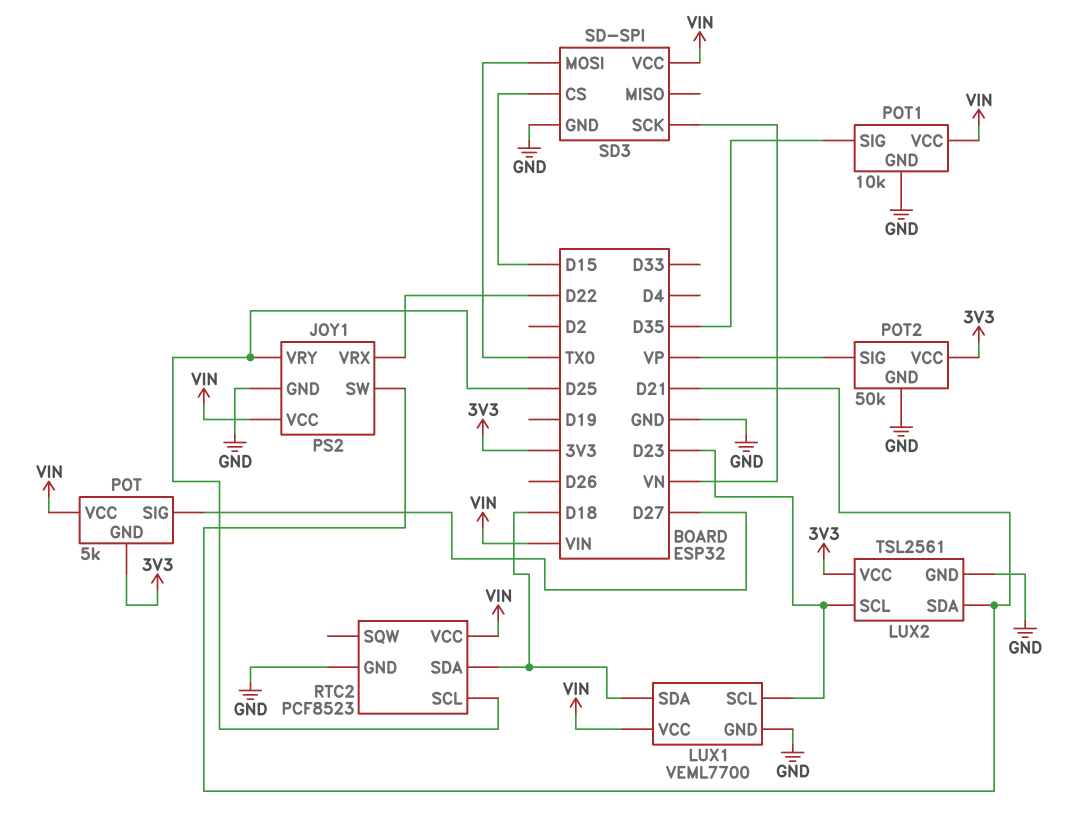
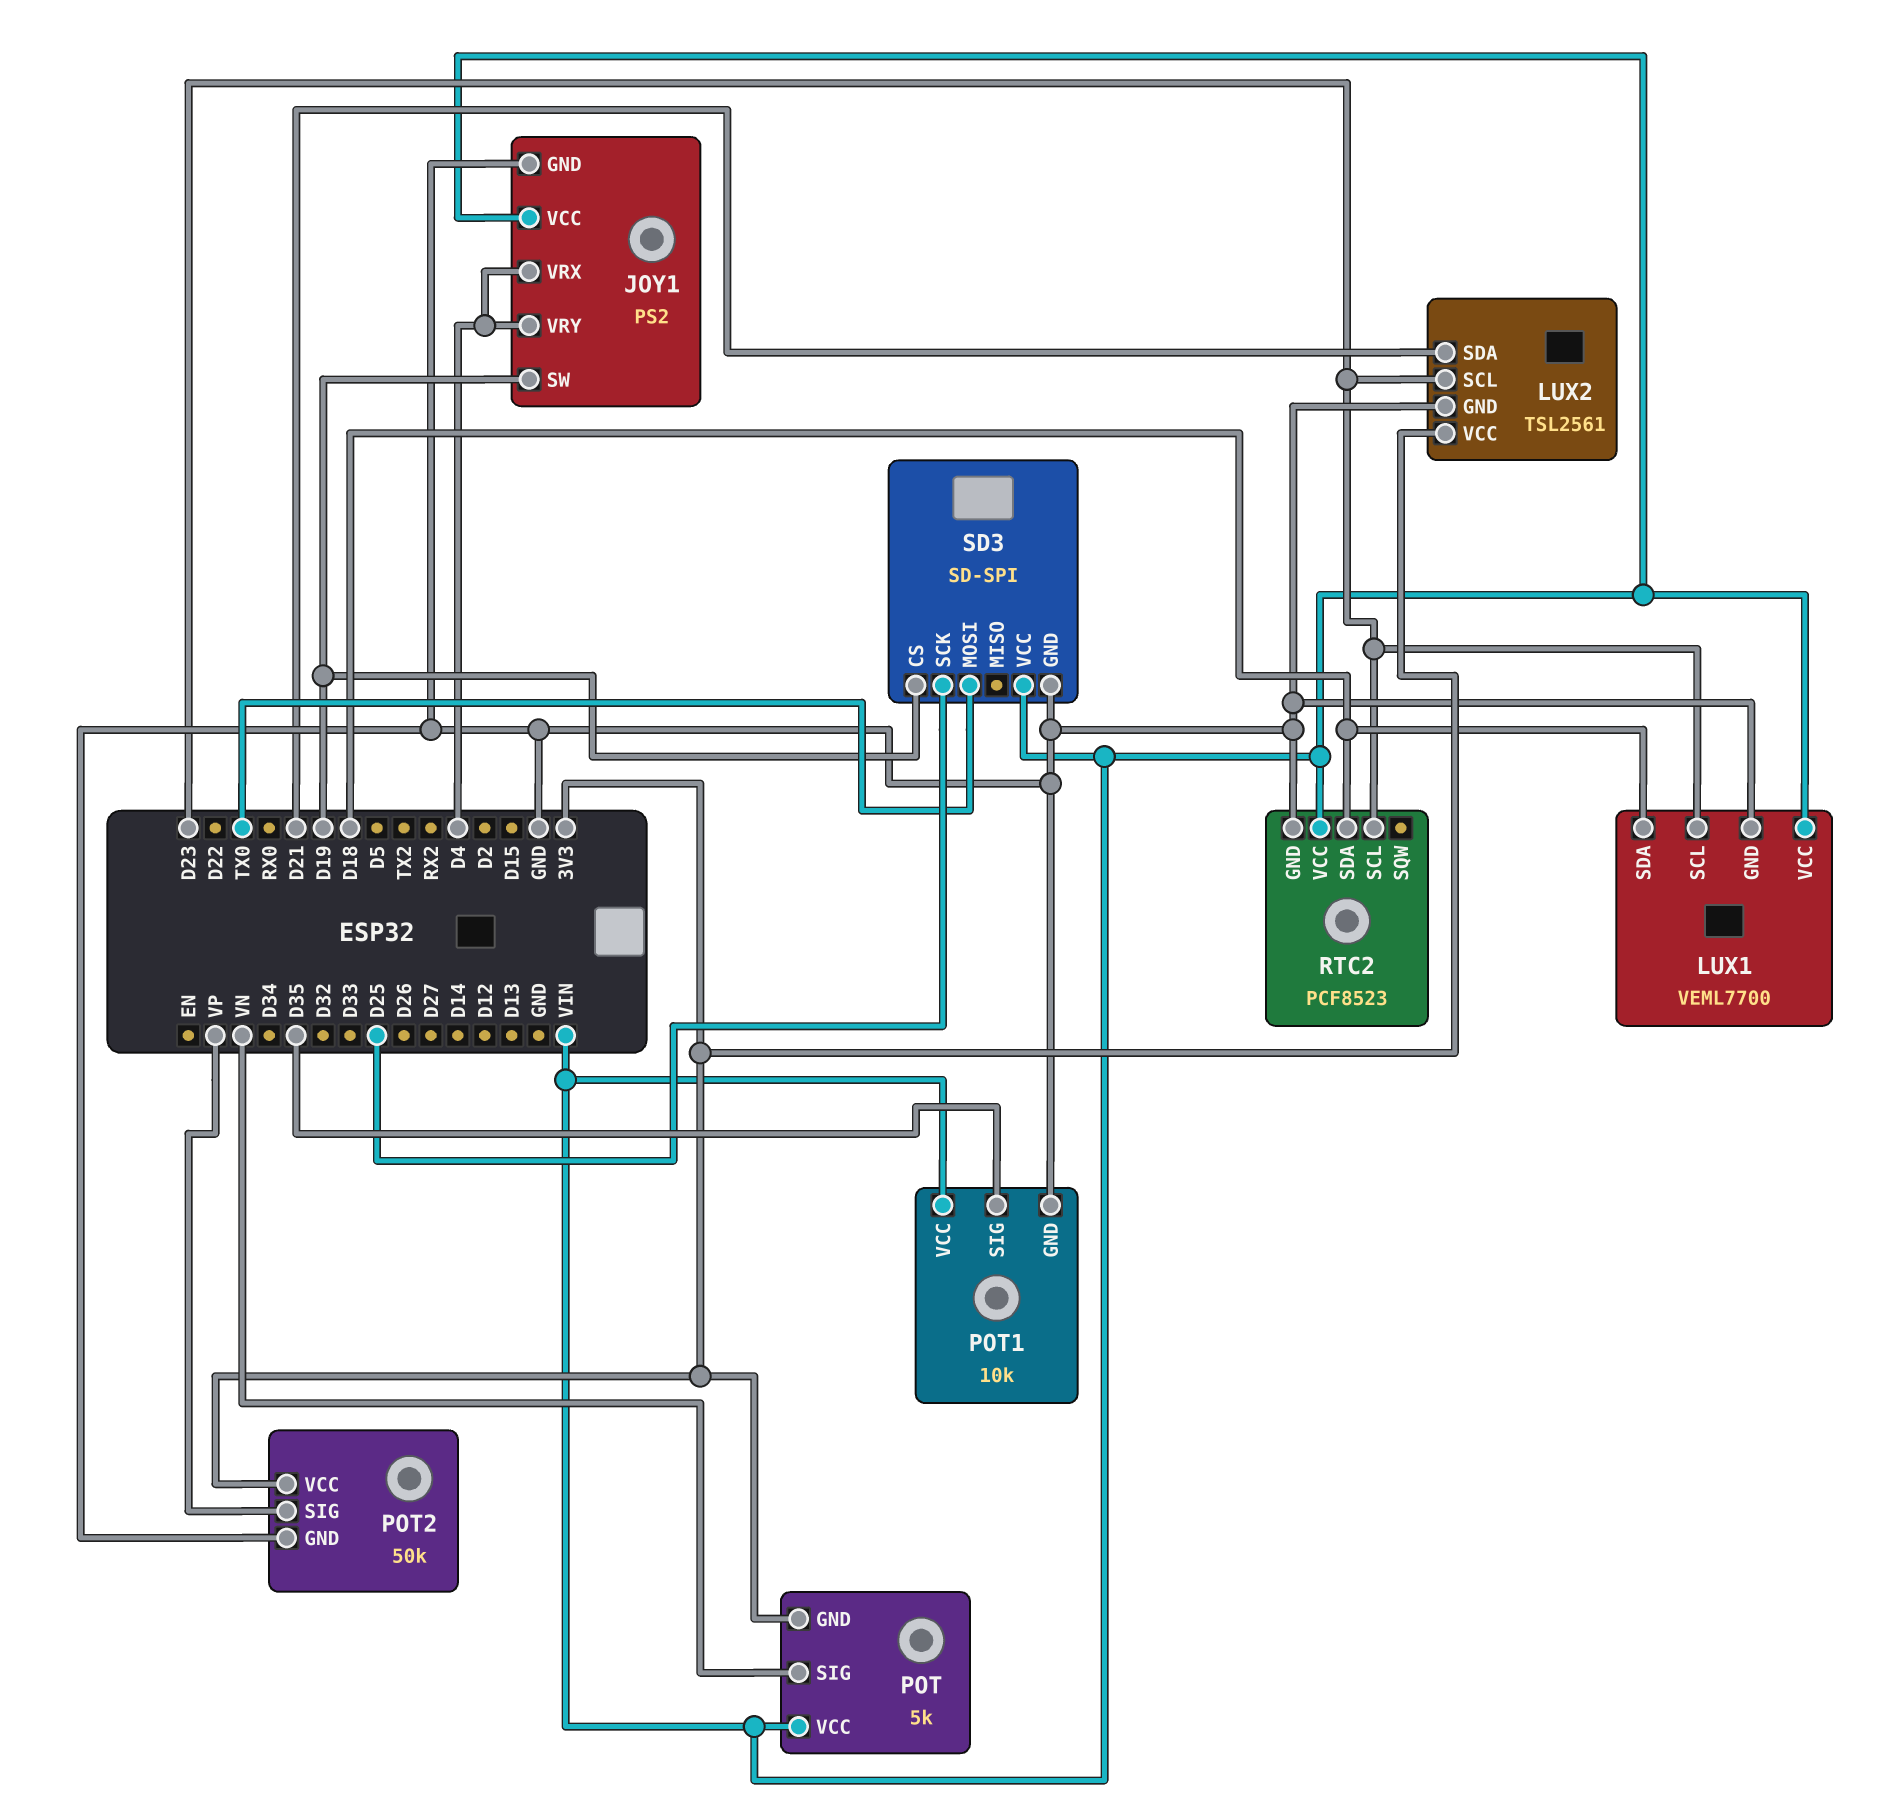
JOY1 pin SW: D21 -> D19
JOY1 pin VRX: D22 -> D4
JOY1 pin VRY: D25 -> D4
POT pin SIG: D27 -> VN
RTC2 pin SCL: D25 -> D23
SD3 pin CS: D15 -> D19
SD3 pin SCK: VN -> D25

